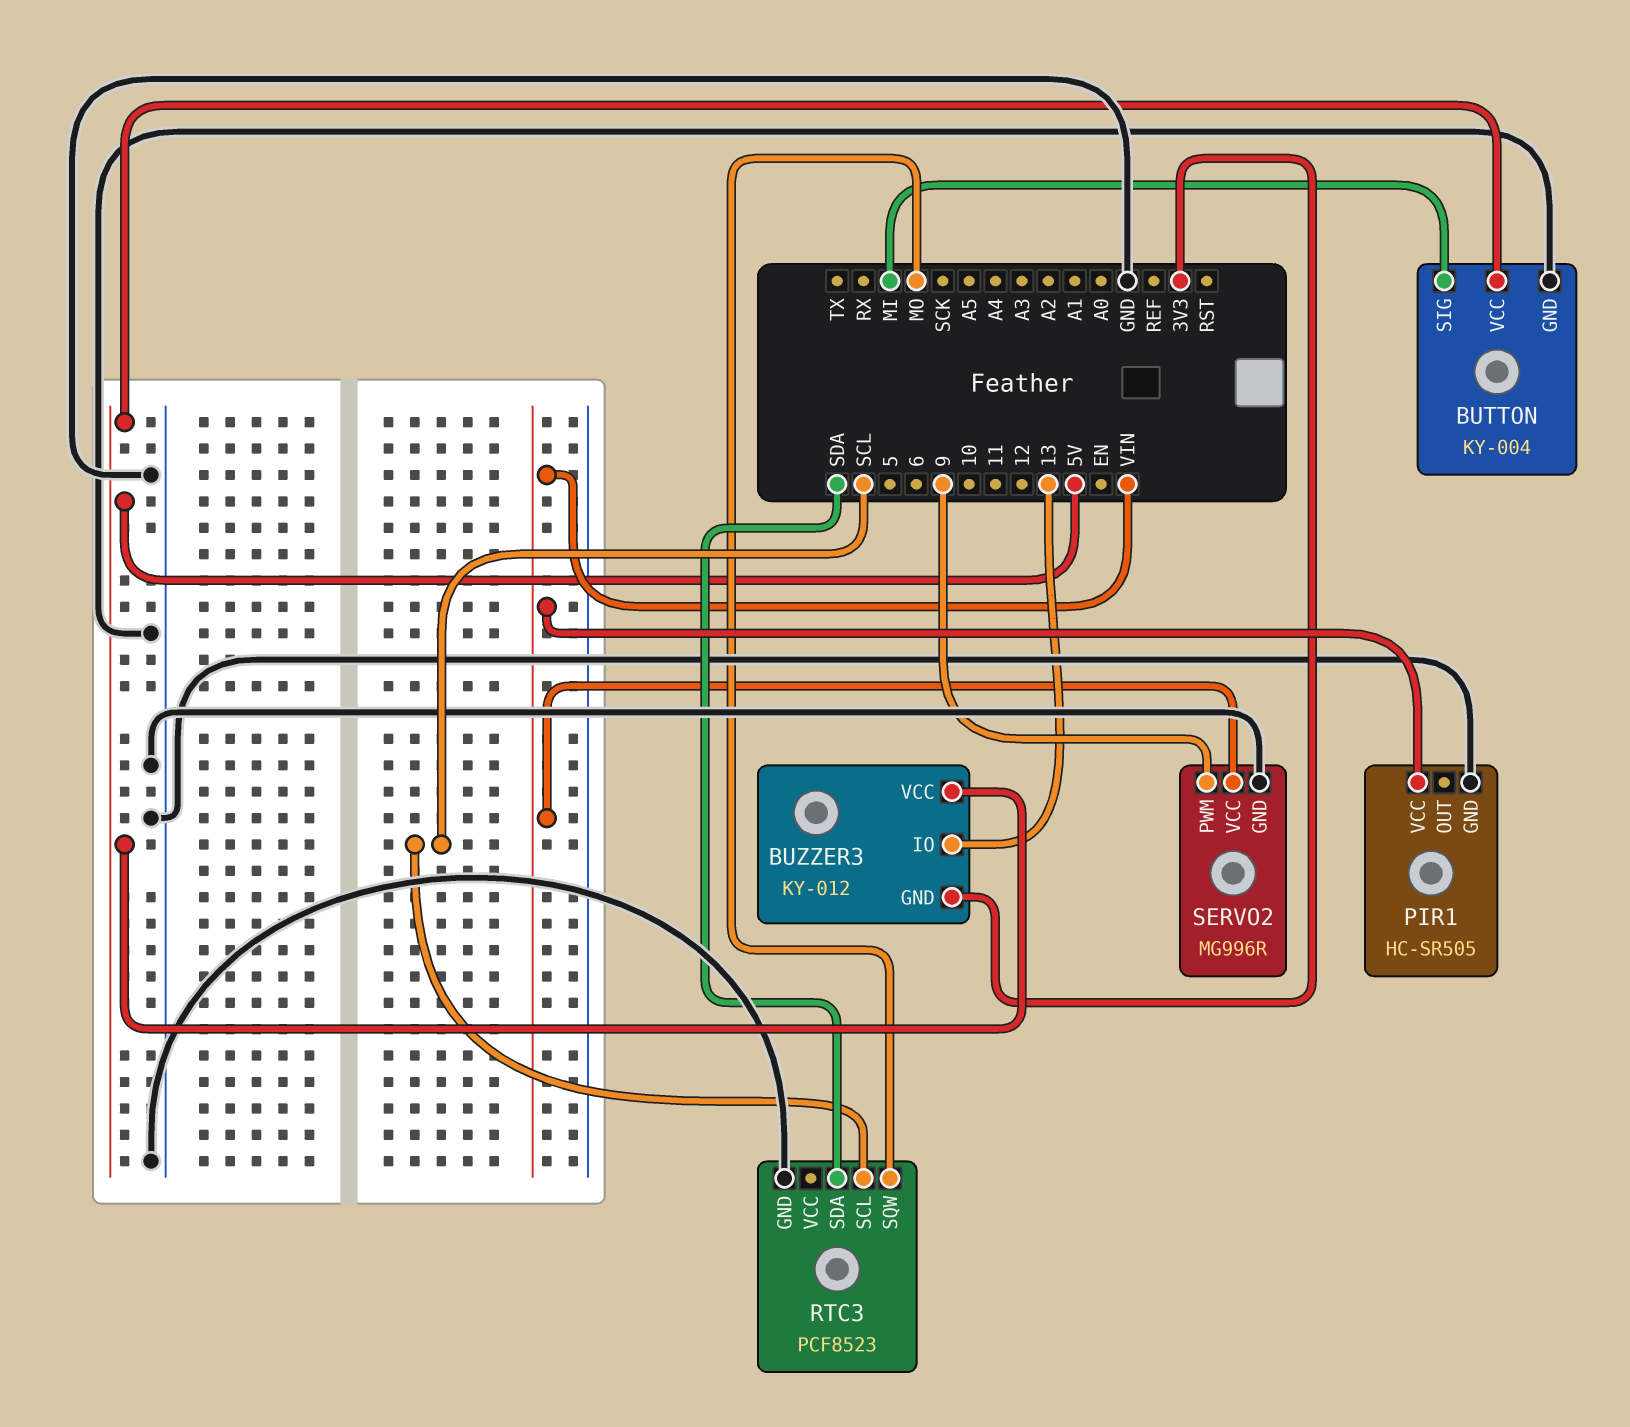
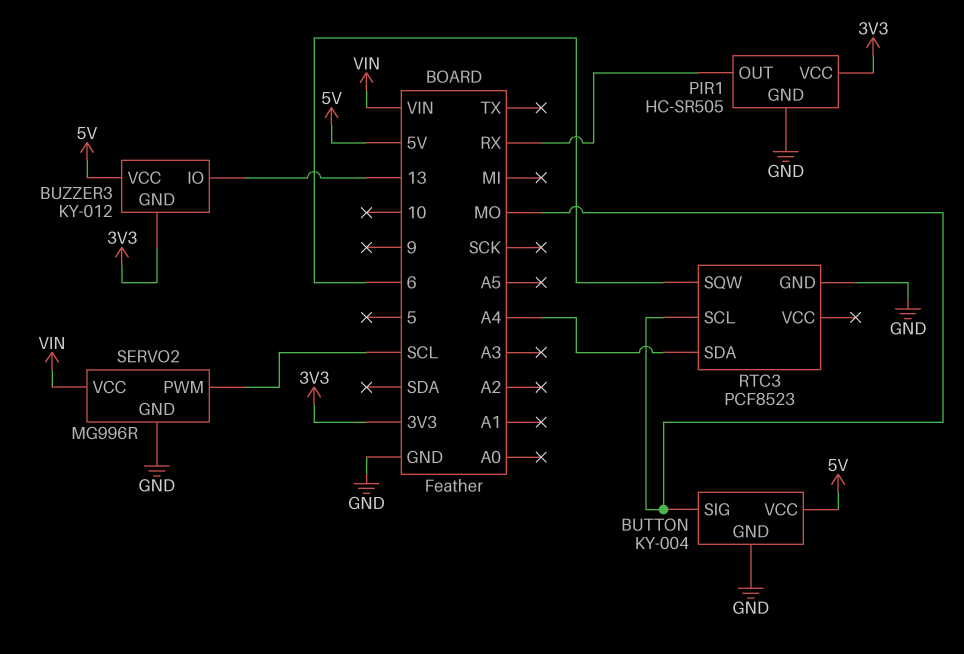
BUTTON pin SIG: MI -> MO
PIR1 pin OUT: none -> RX
PIR1 pin VCC: VIN -> 3V3
RTC3 pin SCL: SCL -> MO
RTC3 pin SDA: SDA -> A4
RTC3 pin SQW: MO -> 6
SERVO2 pin PWM: 9 -> SCL

